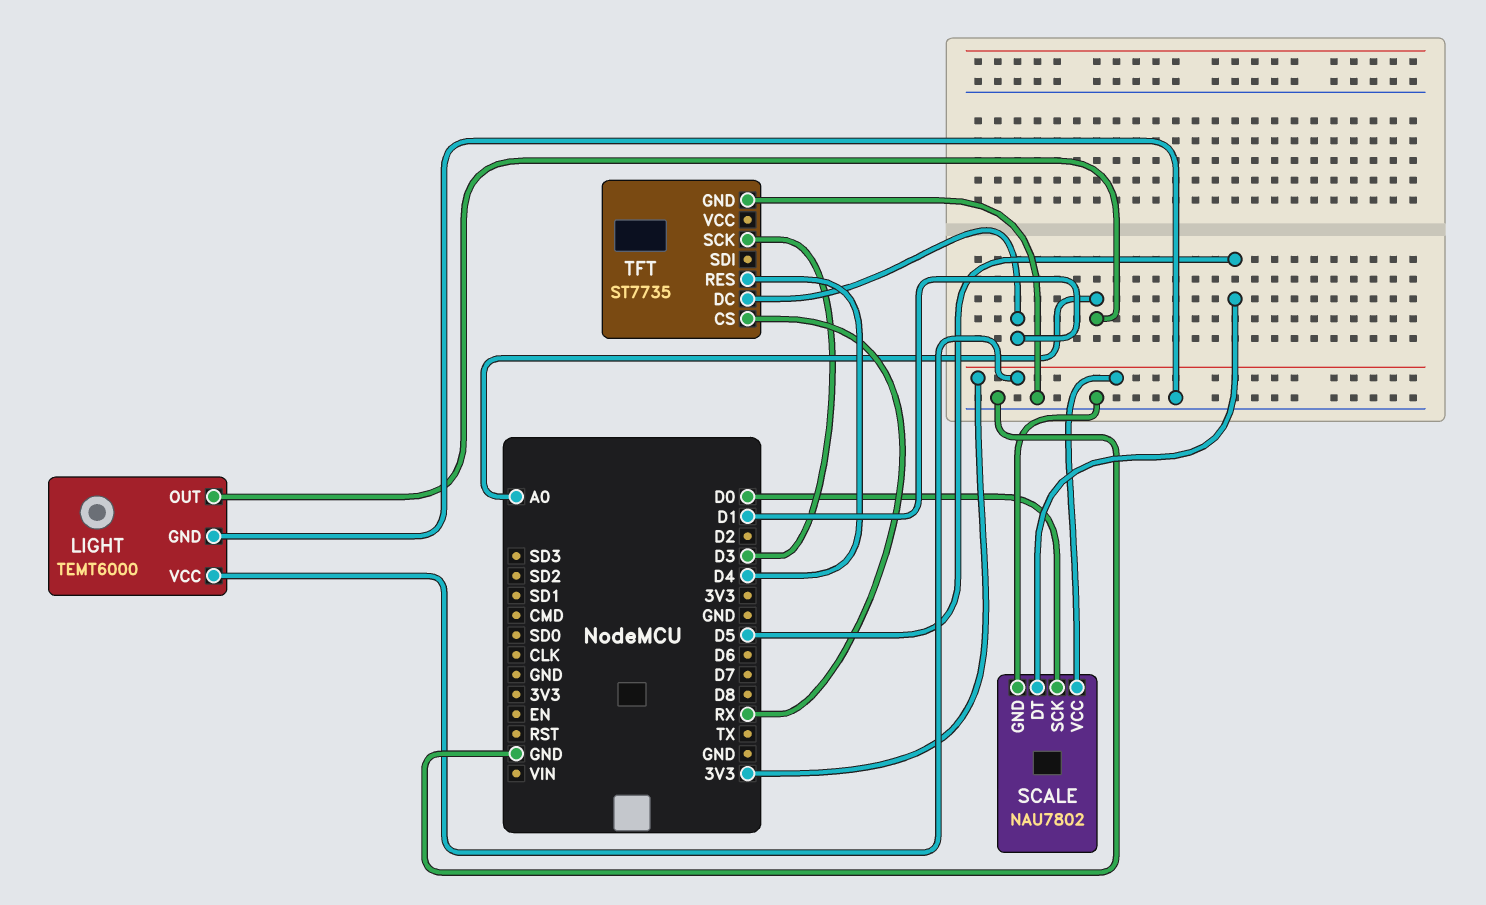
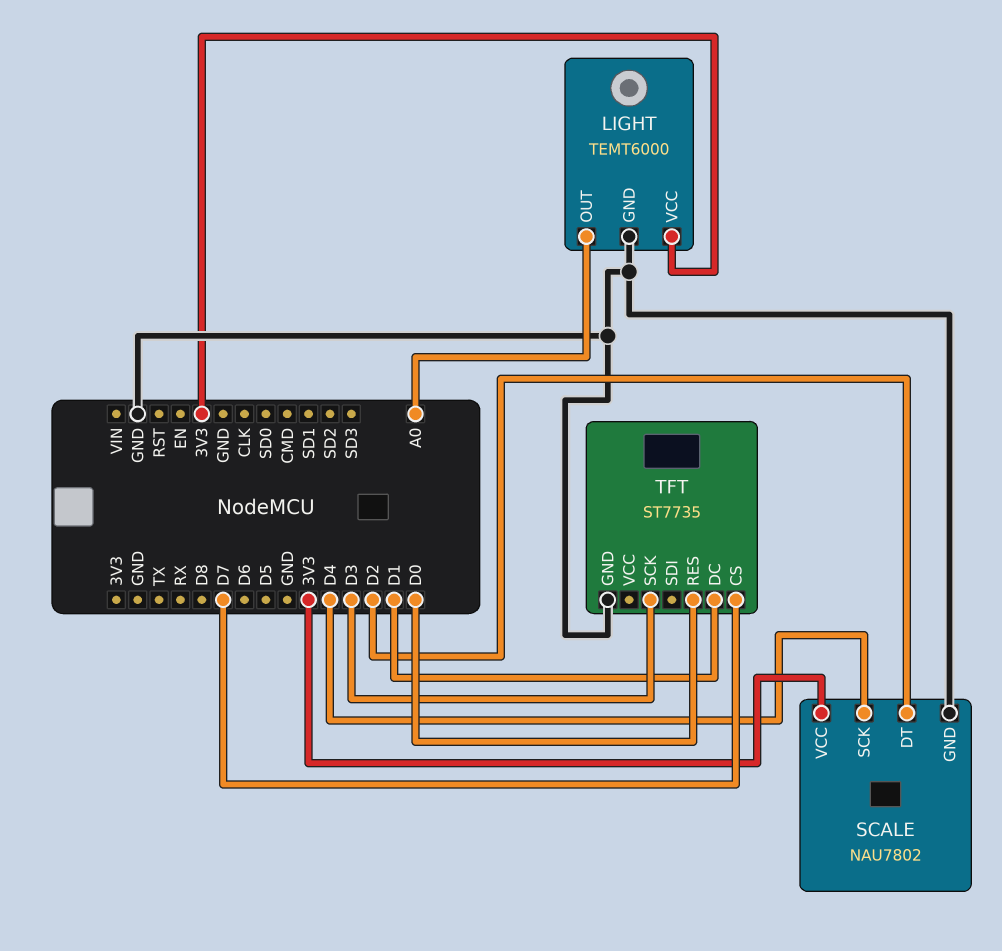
SCALE pin DT: D5 -> D2
SCALE pin SCK: D0 -> D4
TFT pin CS: RX -> D7
TFT pin RES: D4 -> D0

